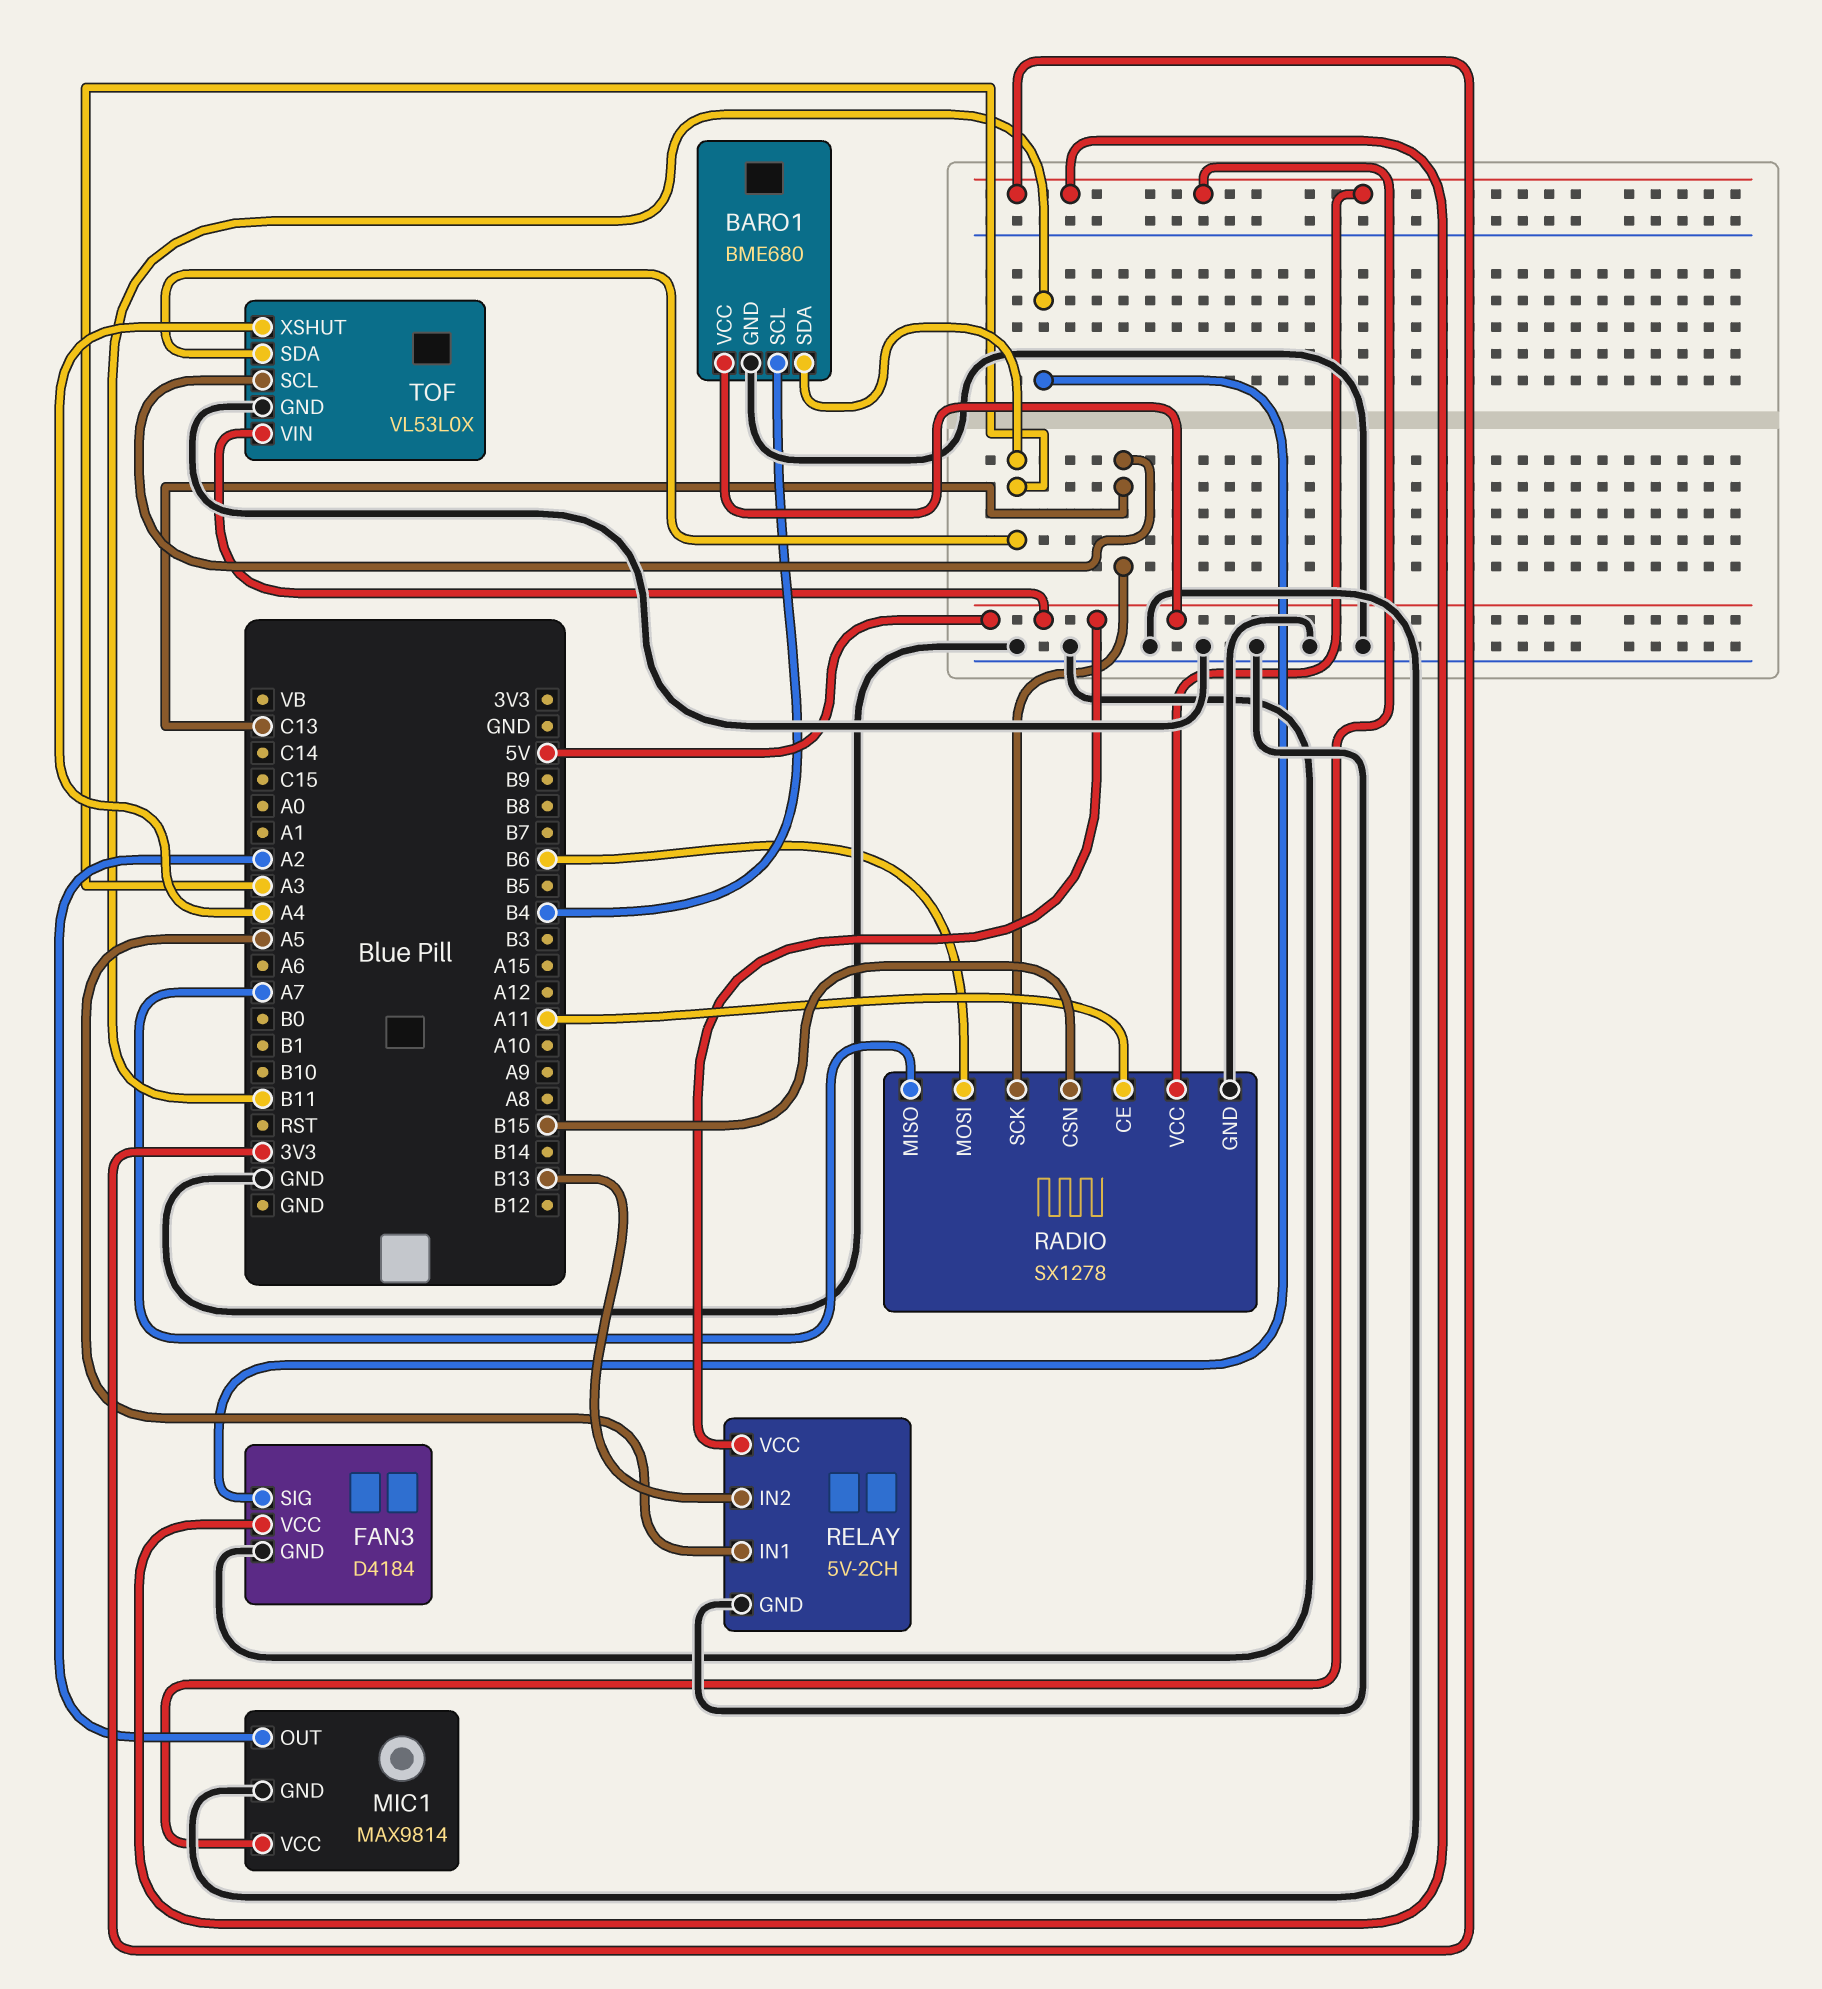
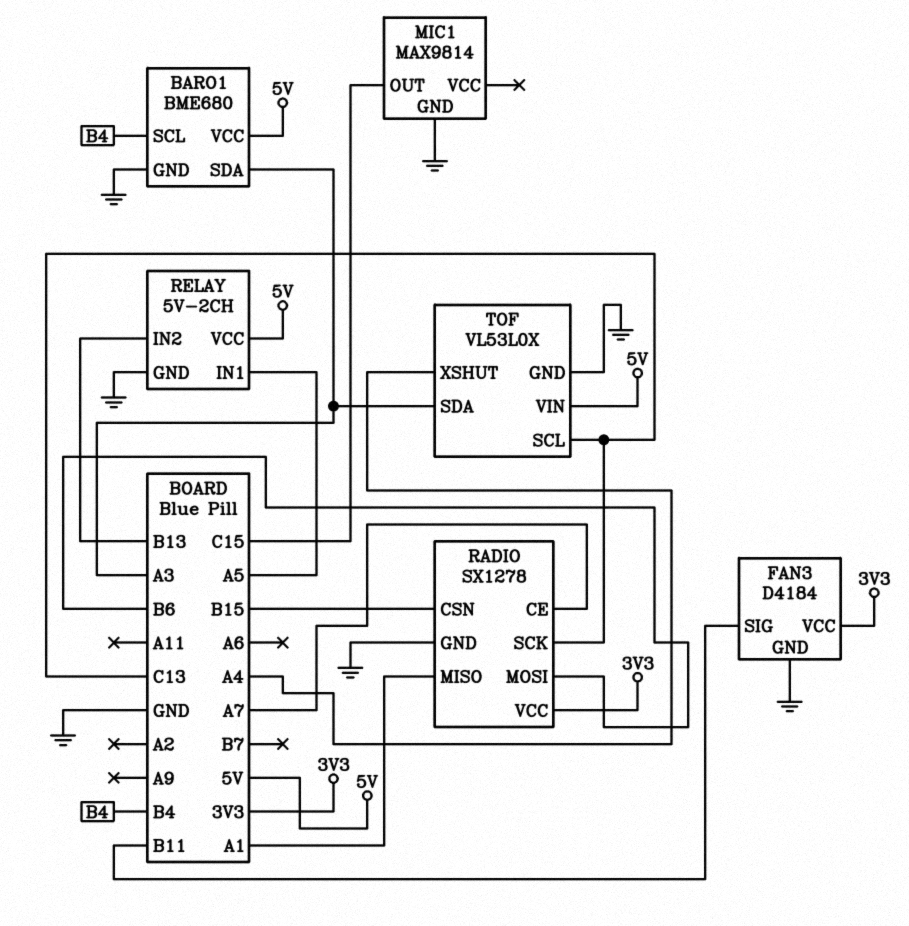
MIC1 pin OUT: A2 -> C15
MIC1 pin VCC: 3V3 -> none
RADIO pin CE: A11 -> A7
RADIO pin MISO: A7 -> A1

